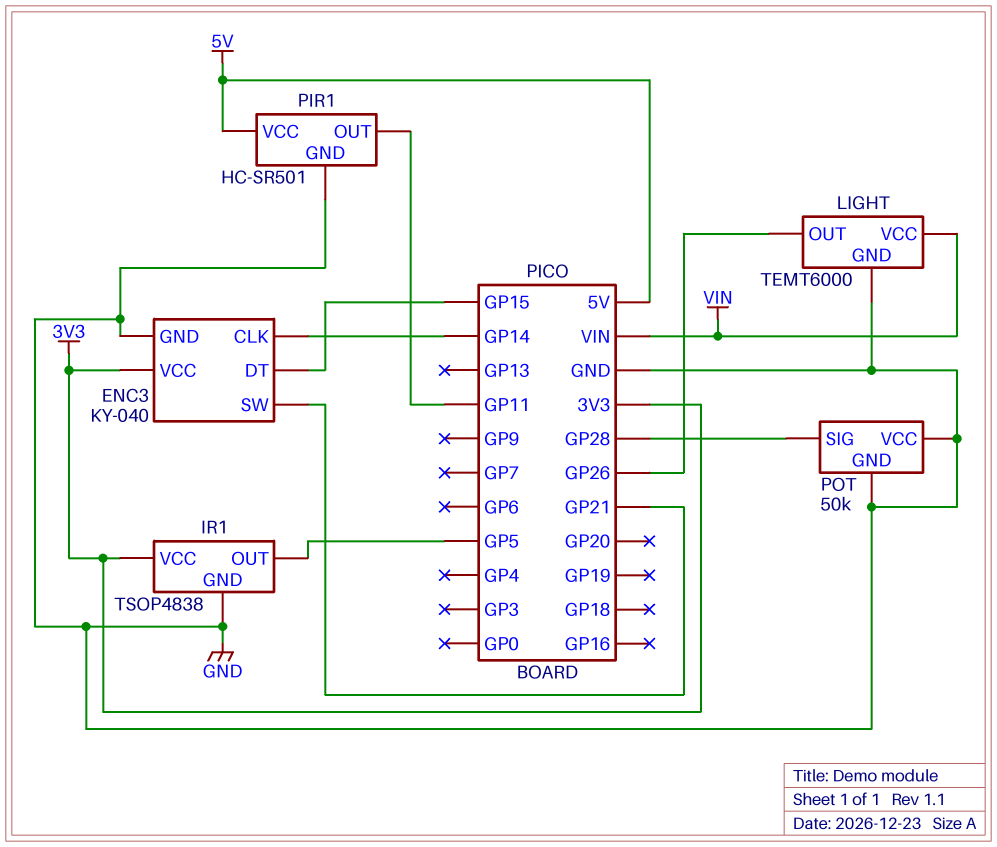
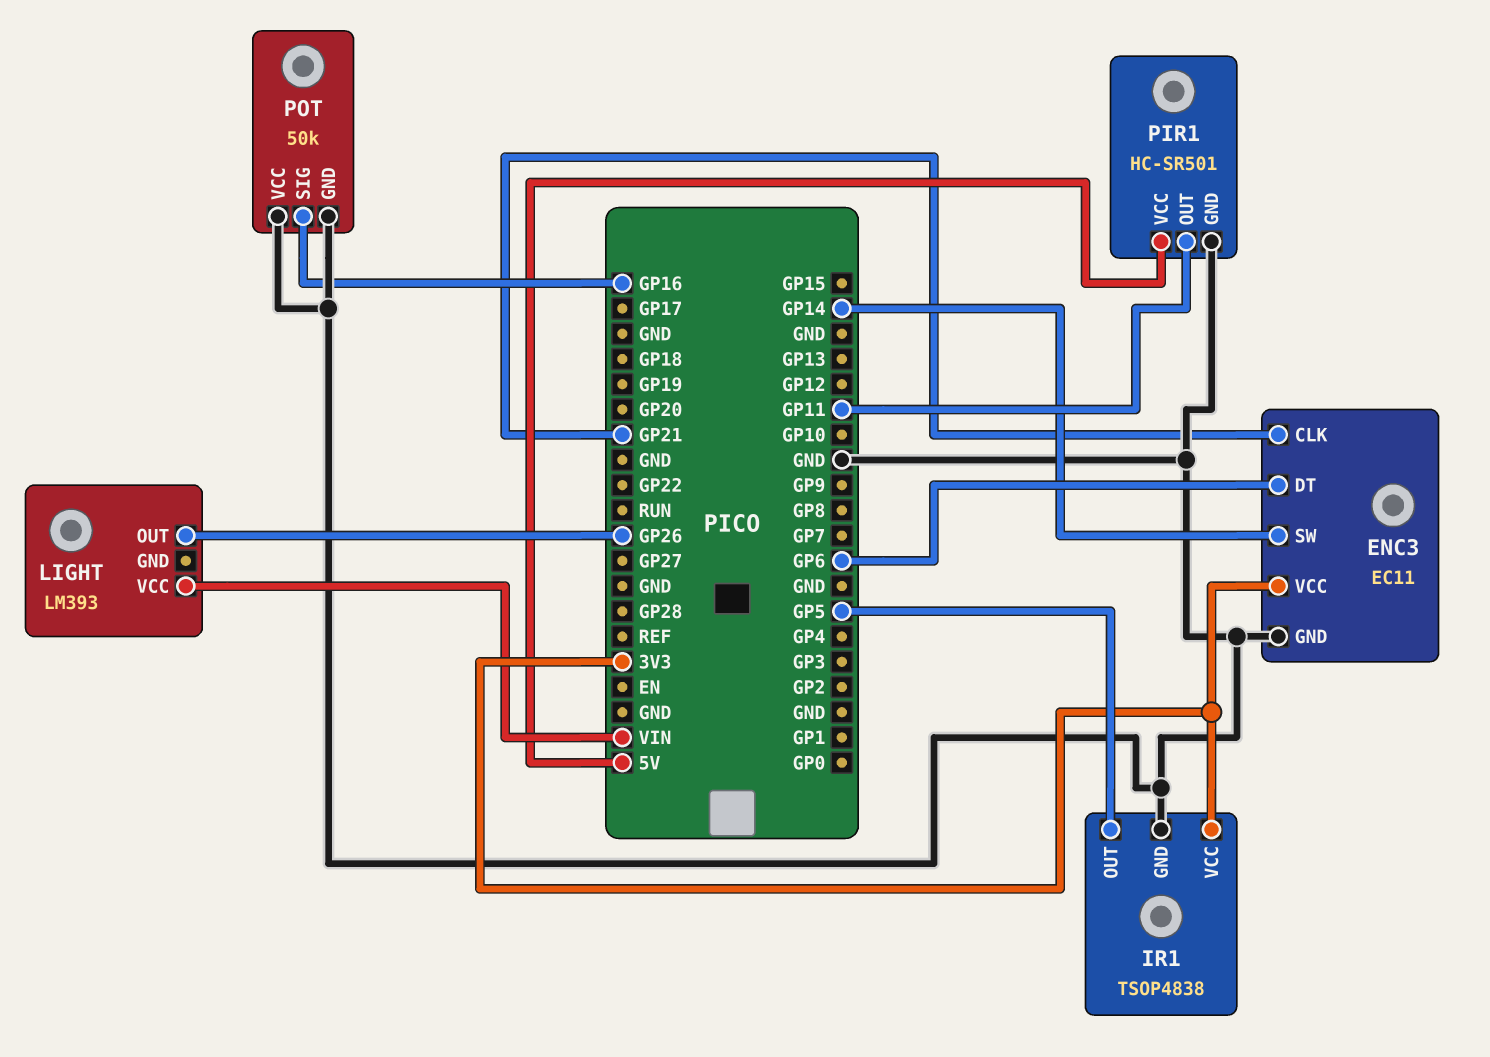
ENC3: KY-040 -> EC11
ENC3 pin CLK: GP14 -> GP21
ENC3 pin DT: GP15 -> GP6
ENC3 pin SW: GP21 -> GP14
LIGHT: TEMT6000 -> LM393
LIGHT pin GND: GND -> none
POT pin SIG: GP28 -> GP16

